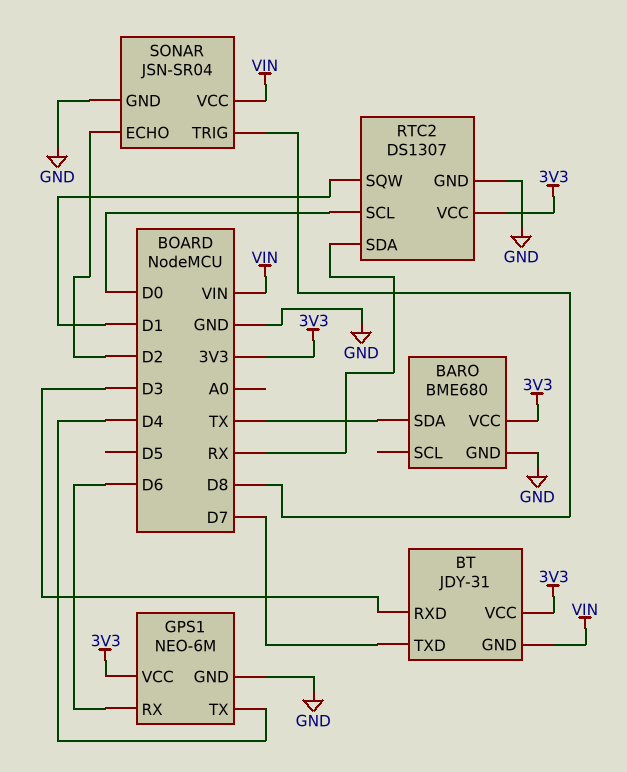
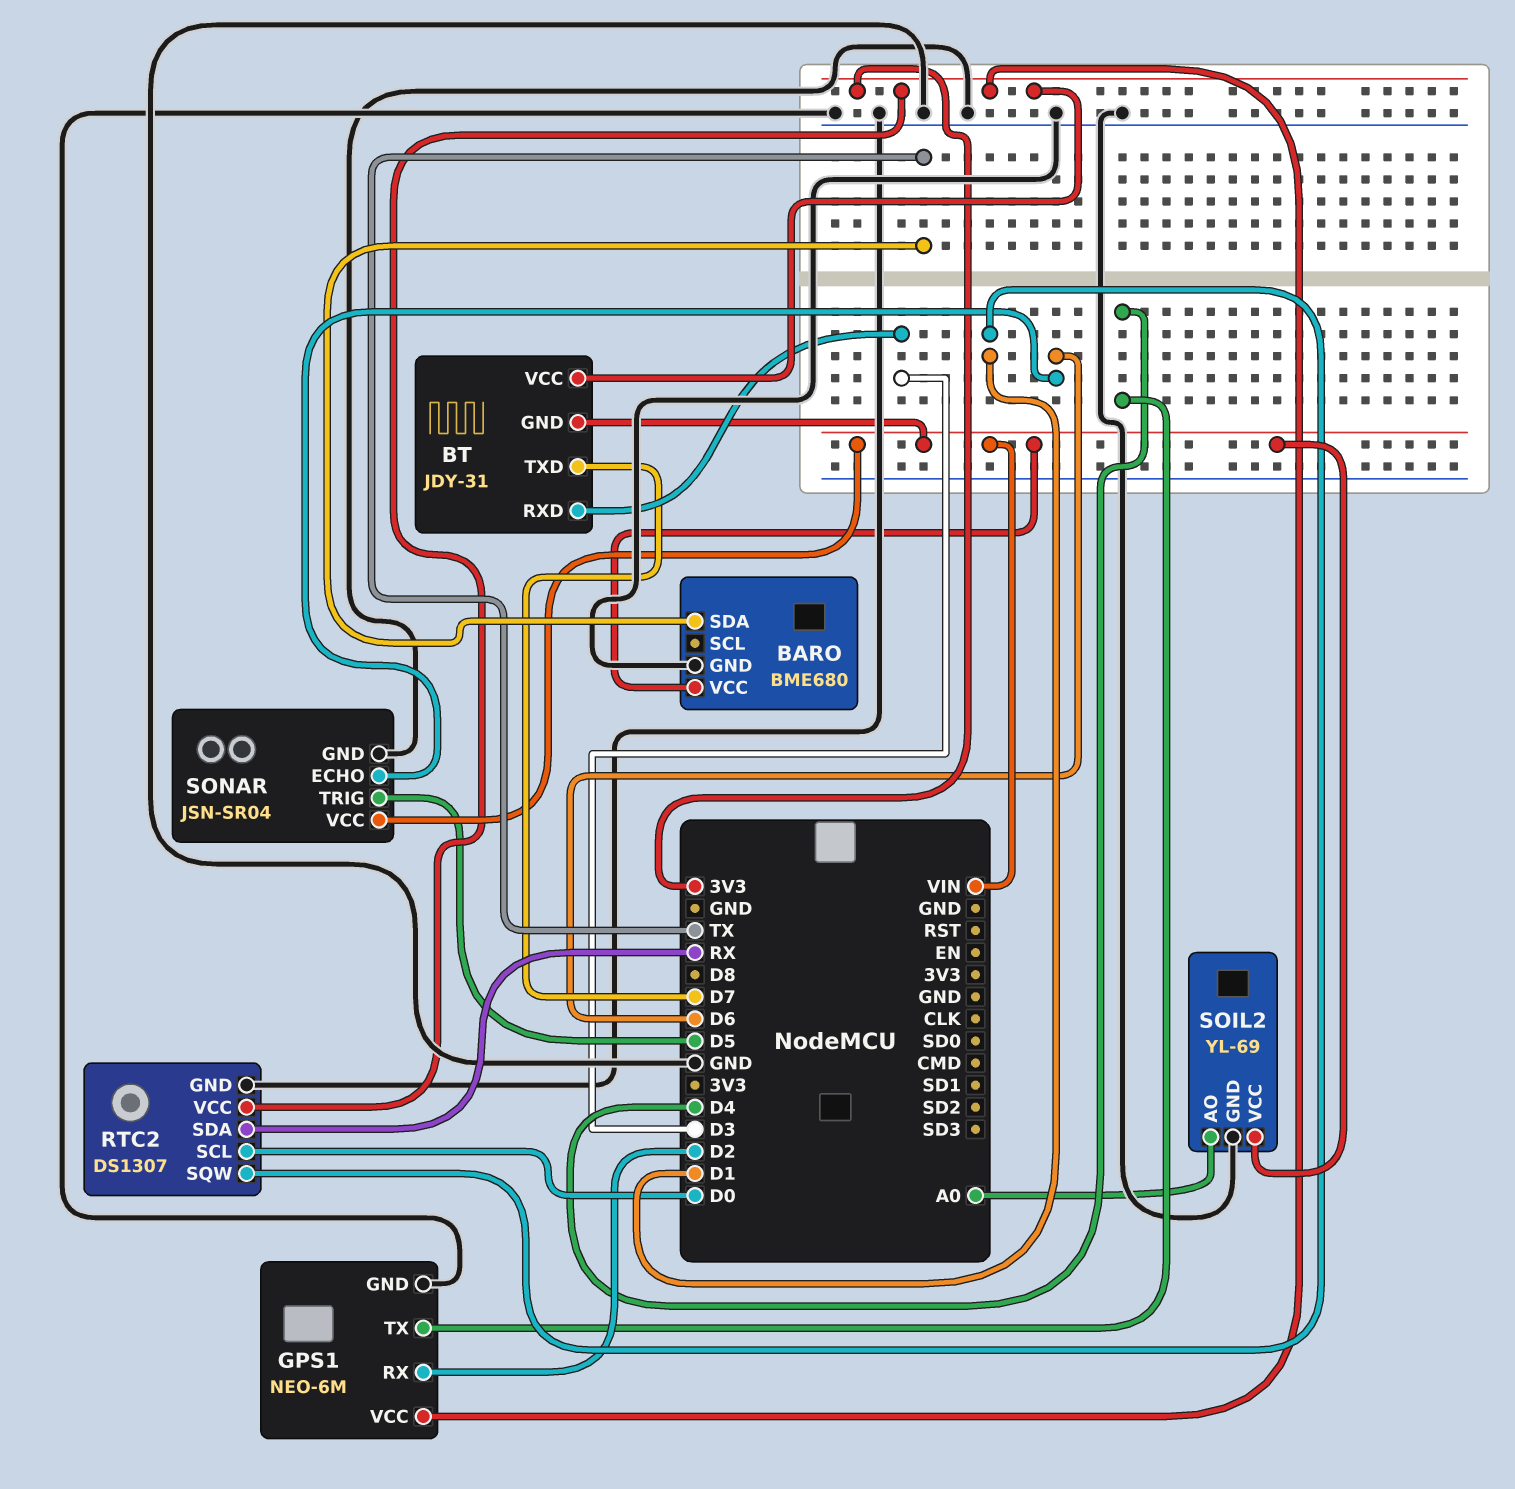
BARO pin VCC: 3V3 -> VIN
GPS1 pin RX: D6 -> D2
SOIL2: none -> YL-69
SOIL2 pin AO: none -> A0
SOIL2 pin GND: none -> GND
SOIL2 pin VCC: none -> VIN
SONAR pin ECHO: D2 -> D6
SONAR pin TRIG: D8 -> D5

